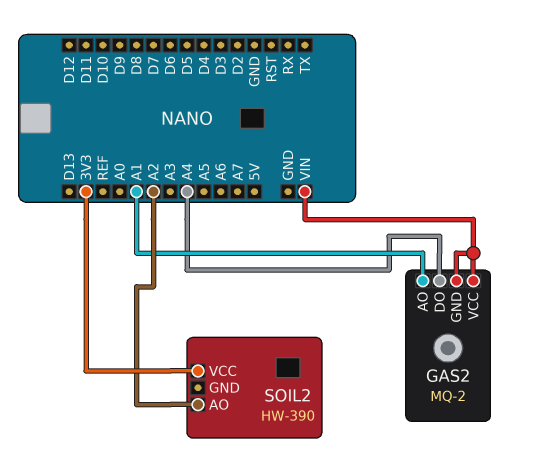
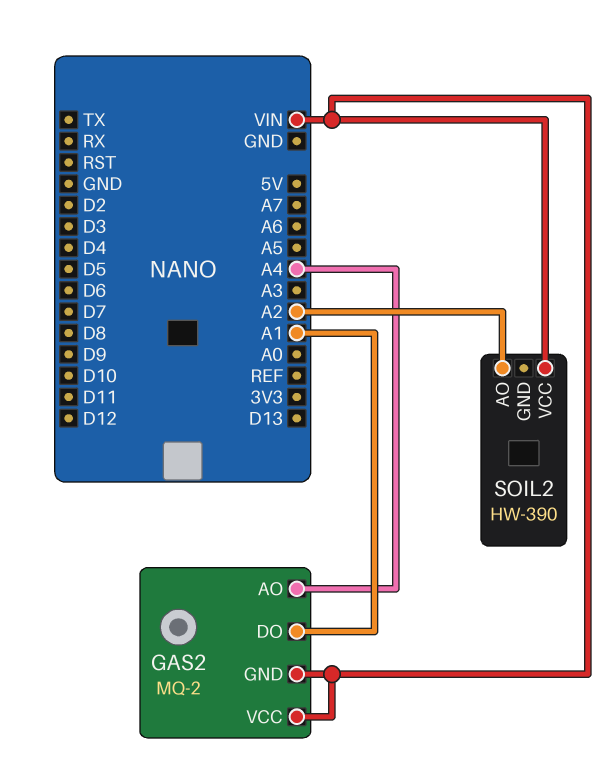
GAS2 pin AO: A1 -> A4
GAS2 pin DO: A4 -> A1
SOIL2 pin VCC: 3V3 -> VIN

